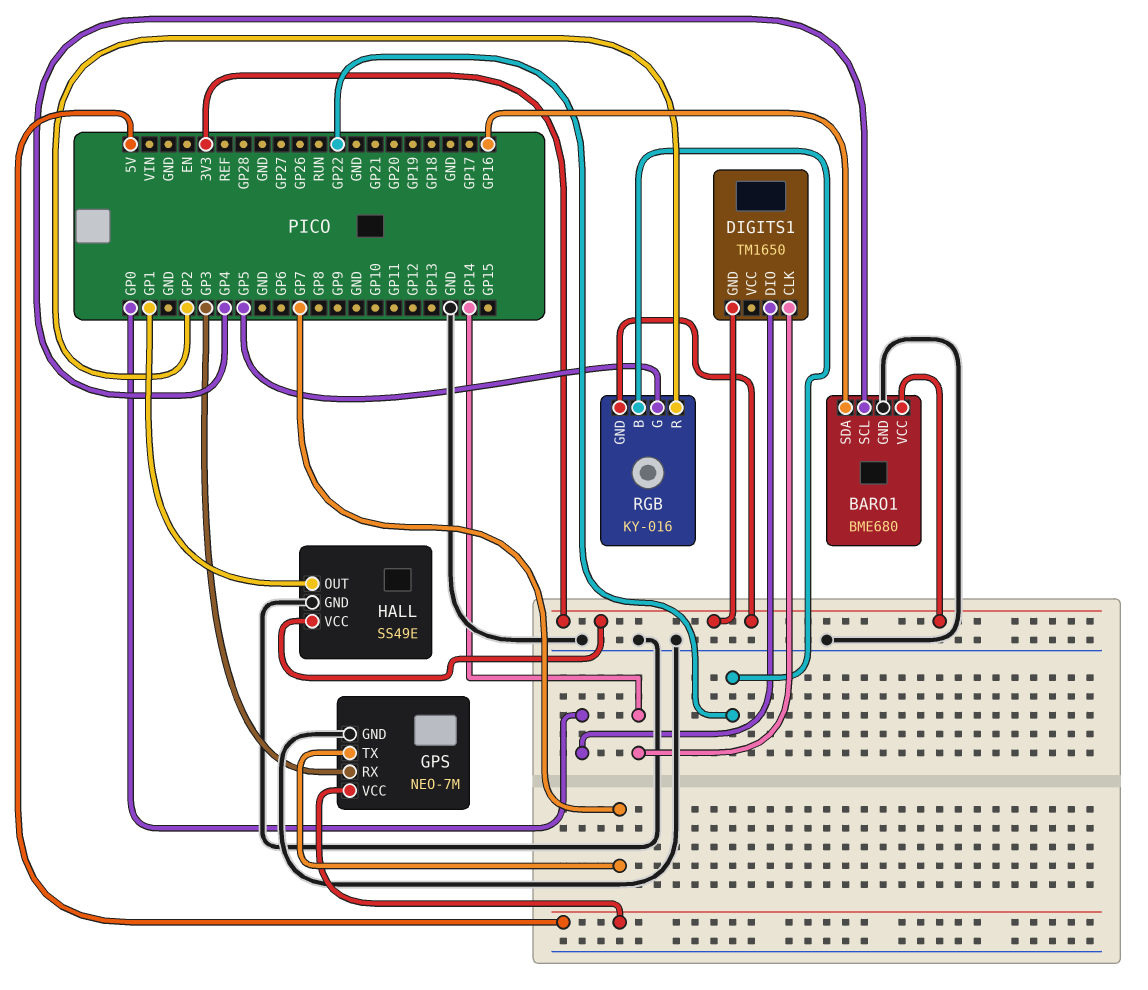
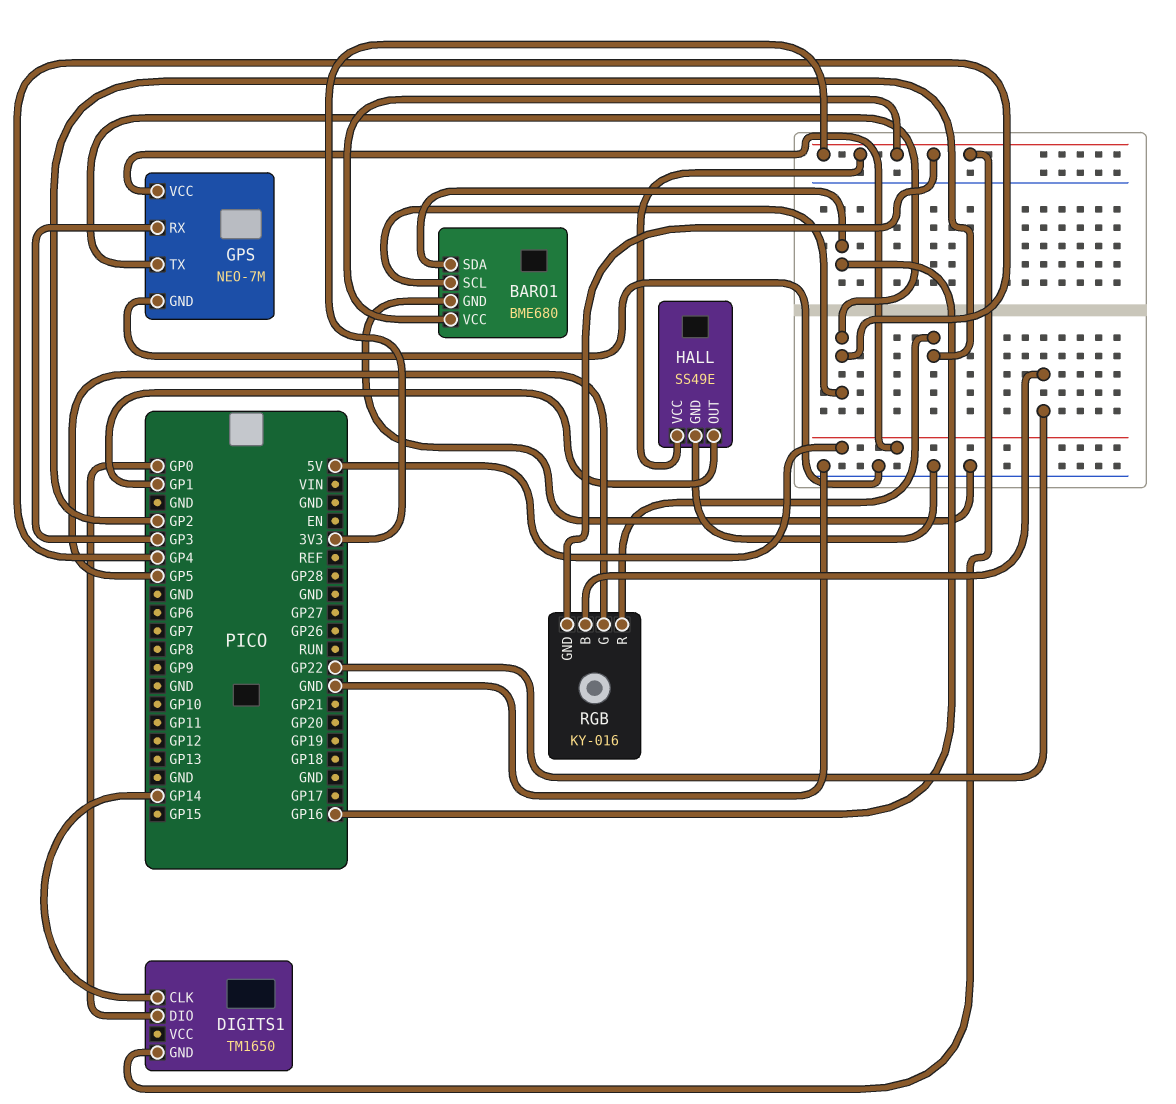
GPS pin TX: GP7 -> GP4

